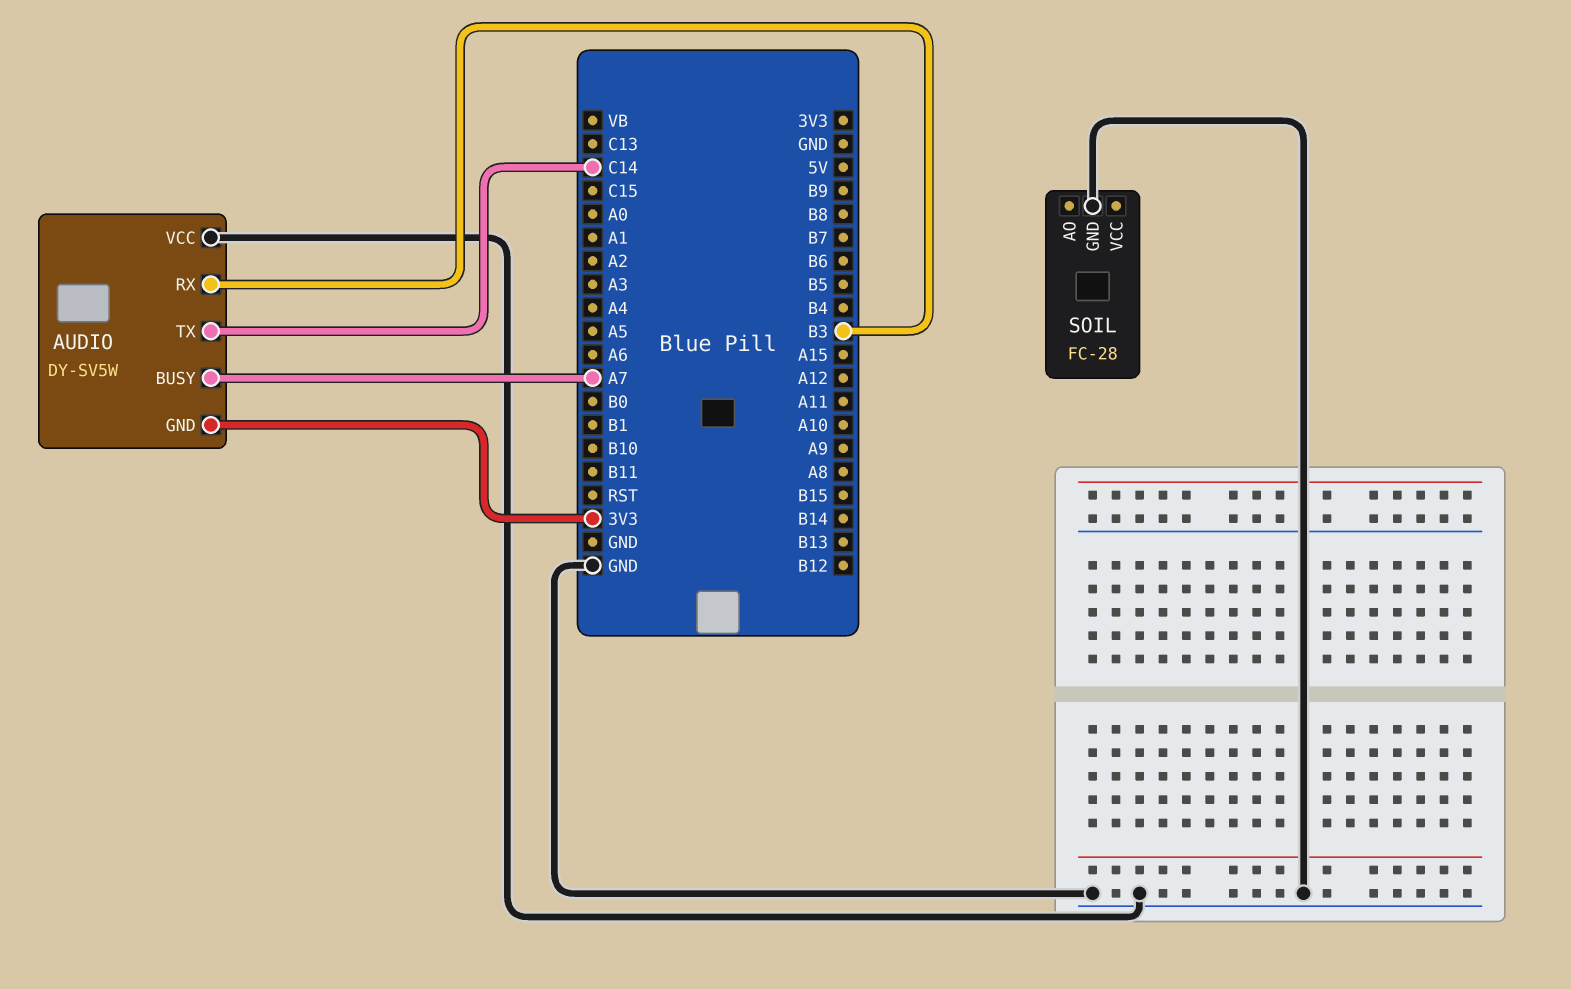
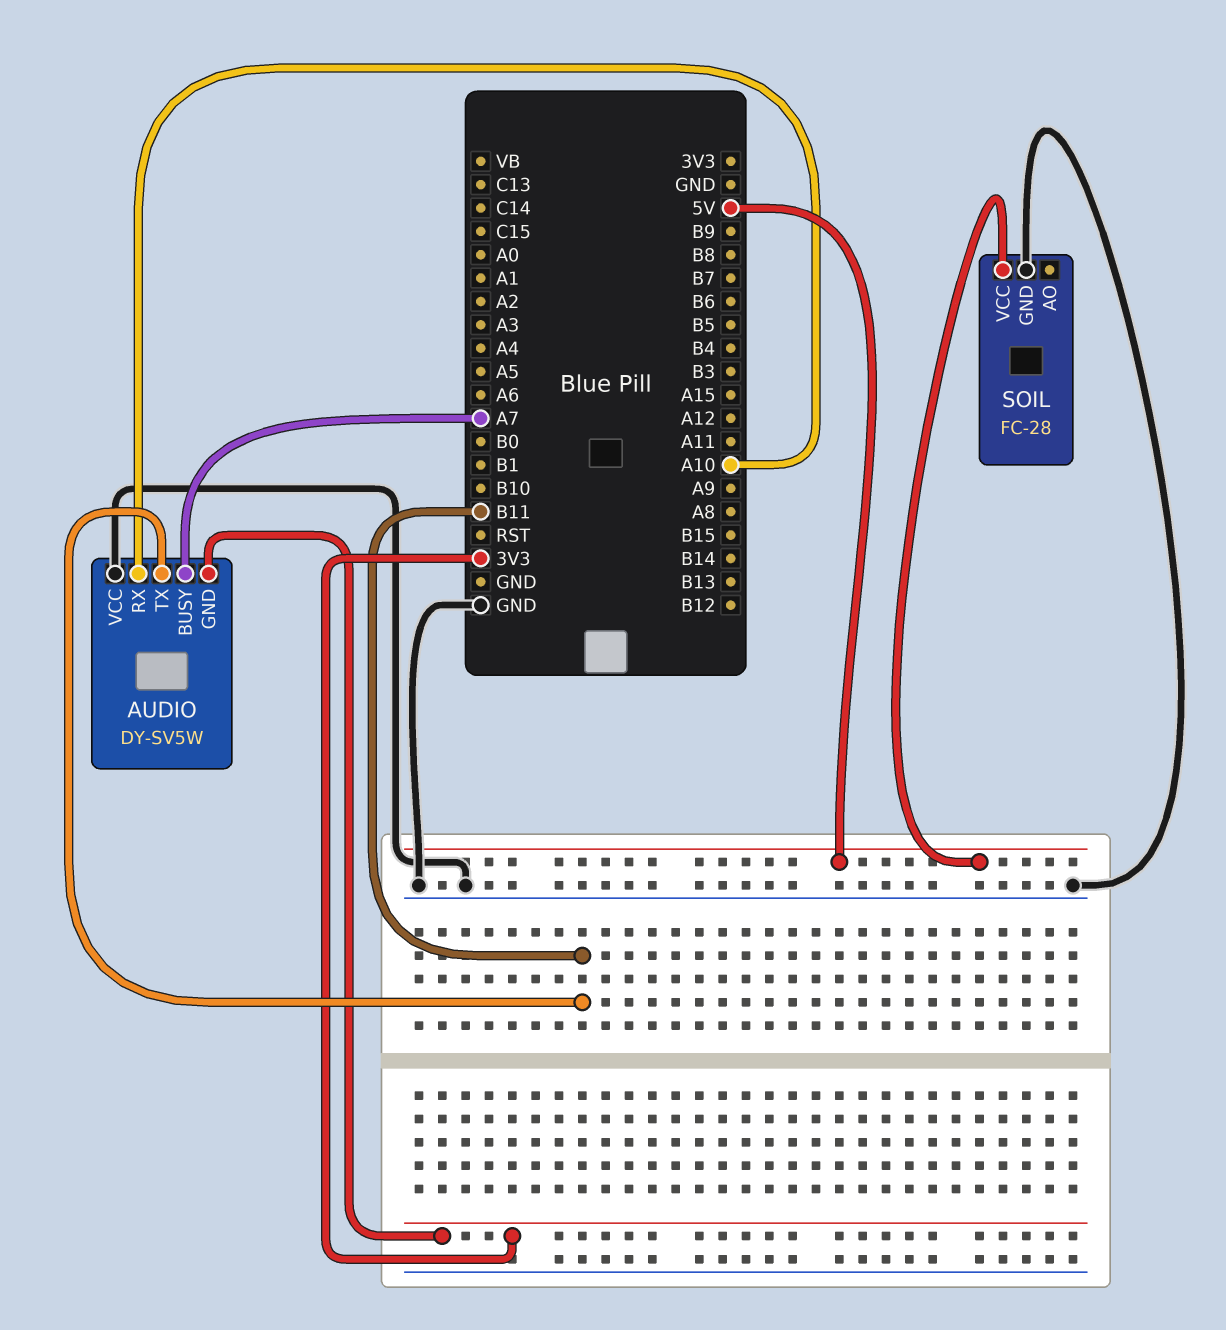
AUDIO pin RX: B3 -> A10
AUDIO pin TX: C14 -> B11
SOIL pin VCC: none -> 5V

